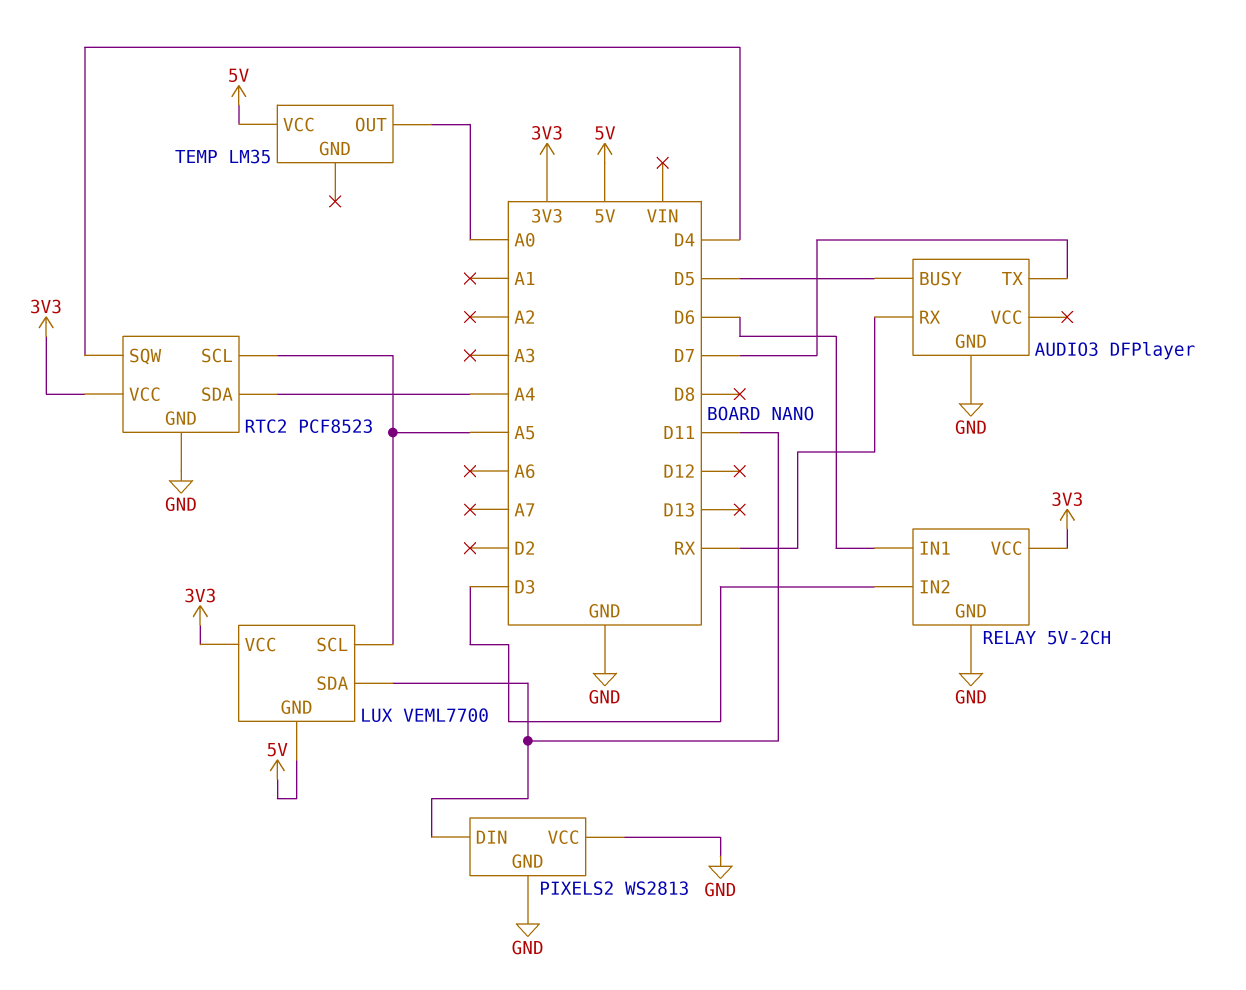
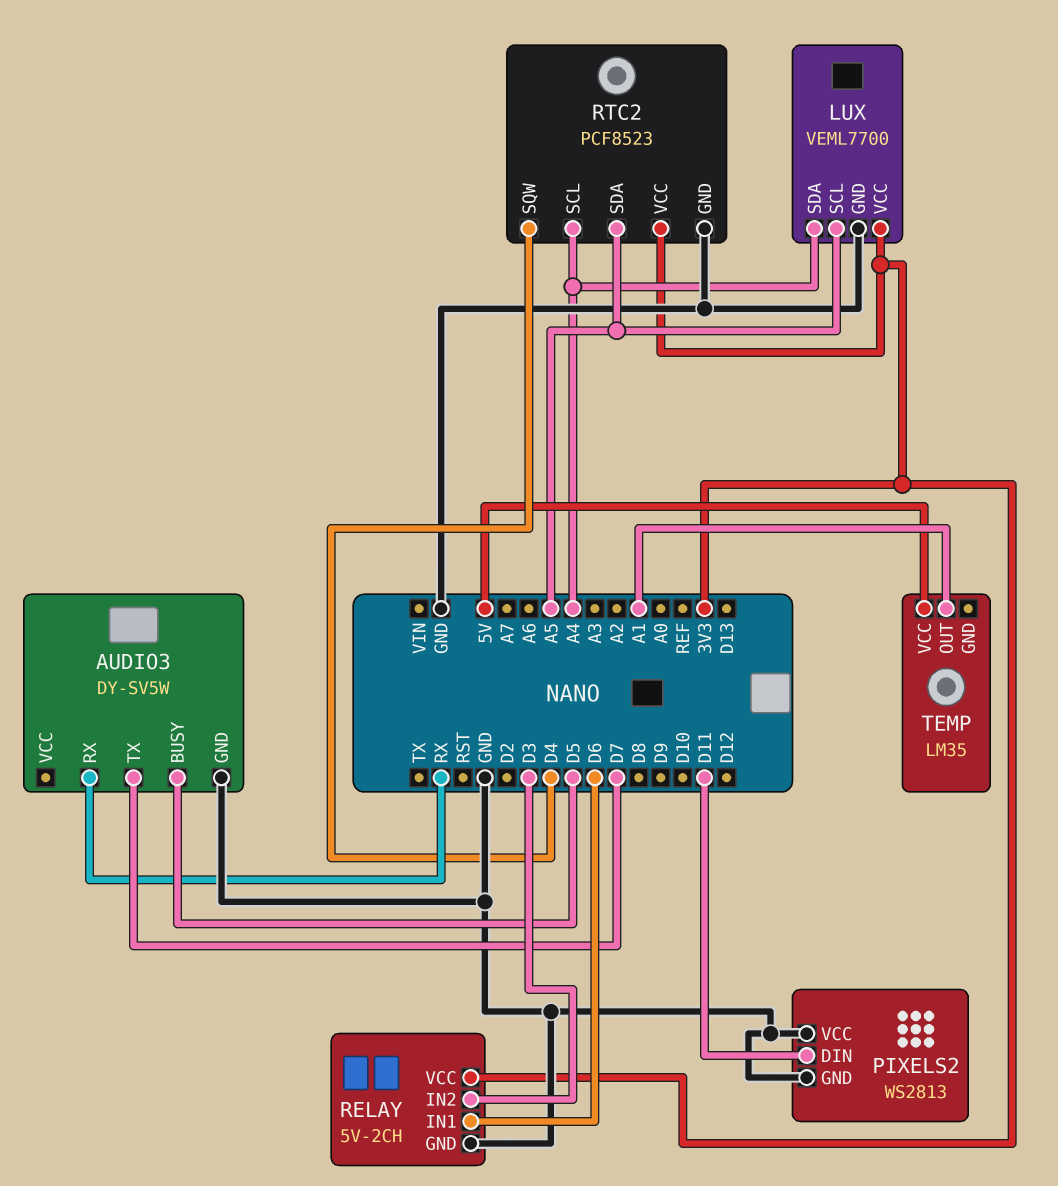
AUDIO3: DFPlayer -> DY-SV5W
LUX pin GND: 5V -> GND
LUX pin SDA: D11 -> A4
RTC2 pin SCL: A5 -> A4
RTC2 pin SDA: A4 -> A5
TEMP pin OUT: A0 -> A1

